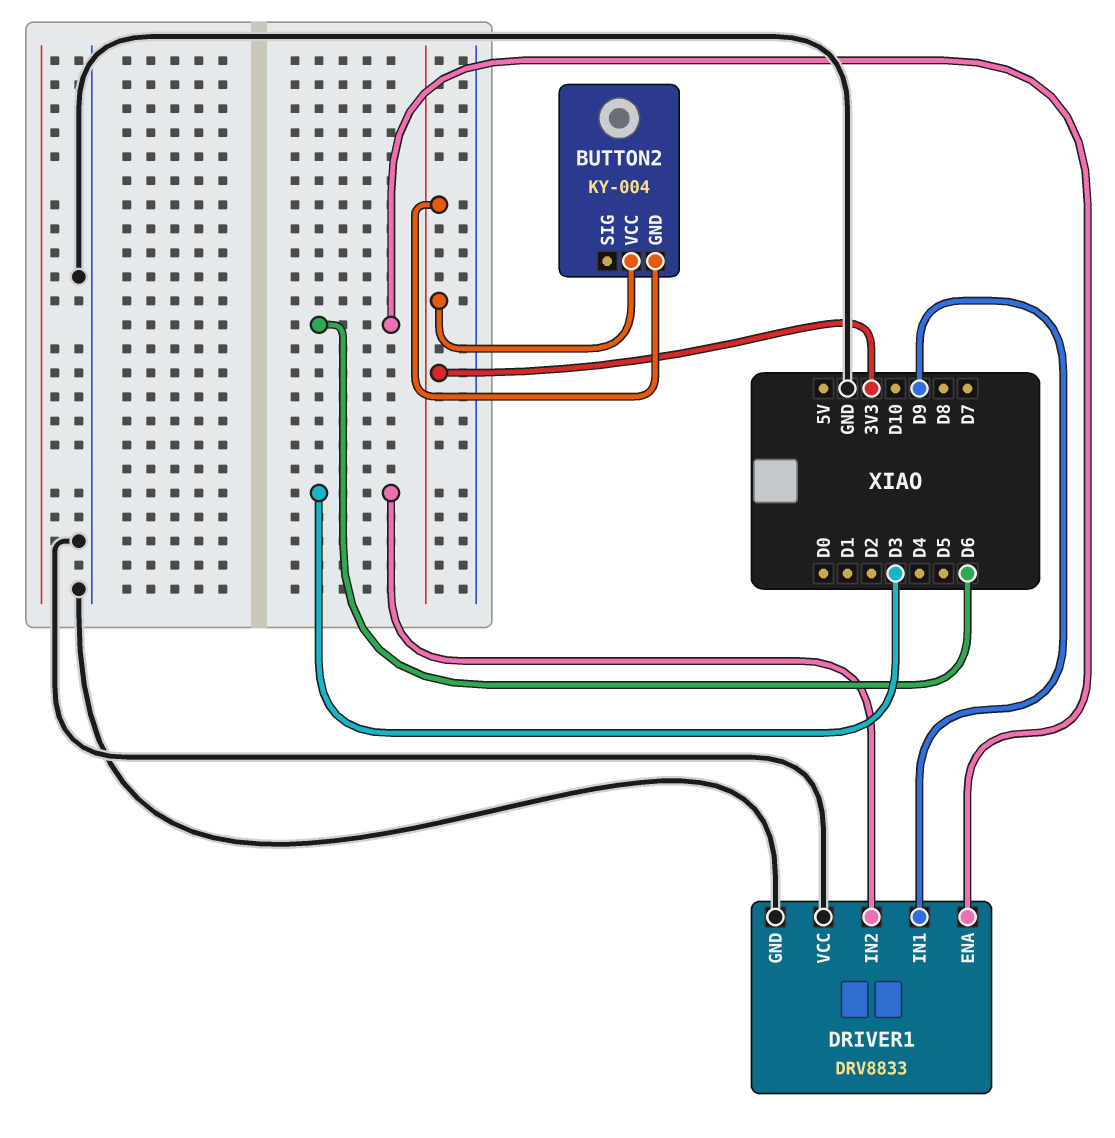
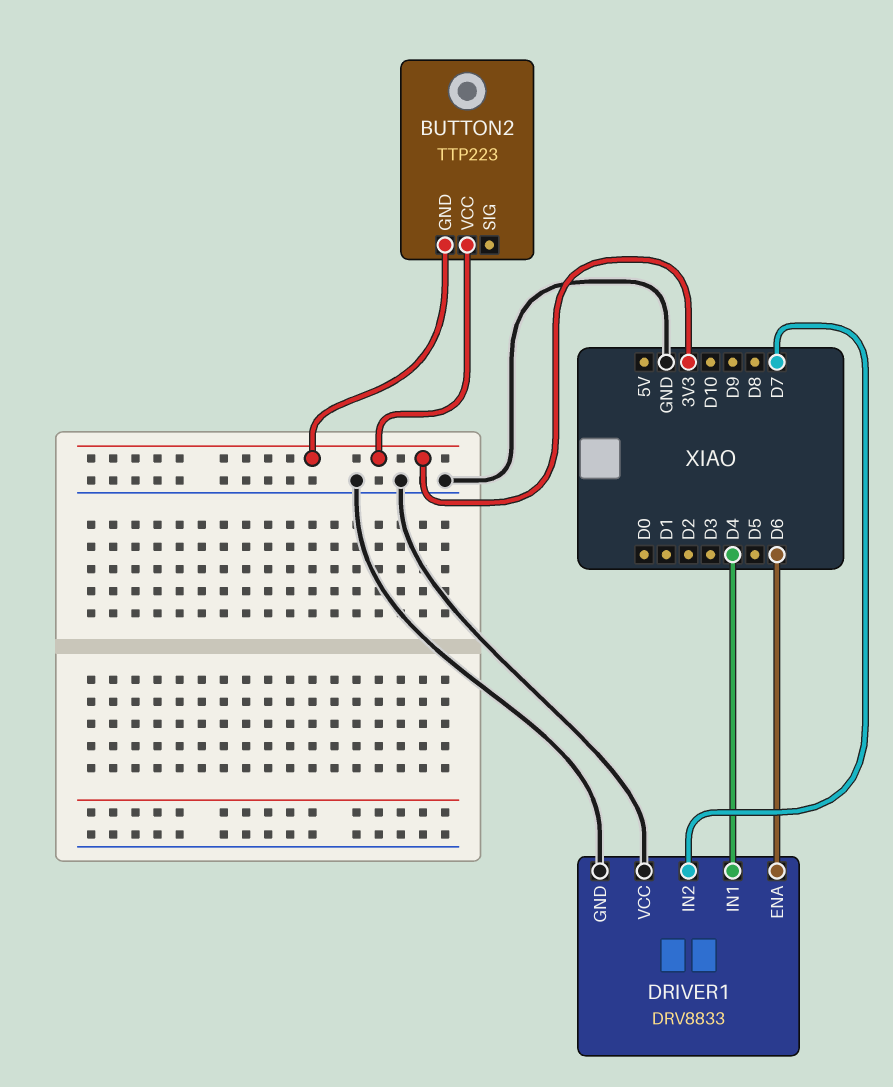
BUTTON2: KY-004 -> TTP223
DRIVER1 pin IN1: D9 -> D4
DRIVER1 pin IN2: D3 -> D7

